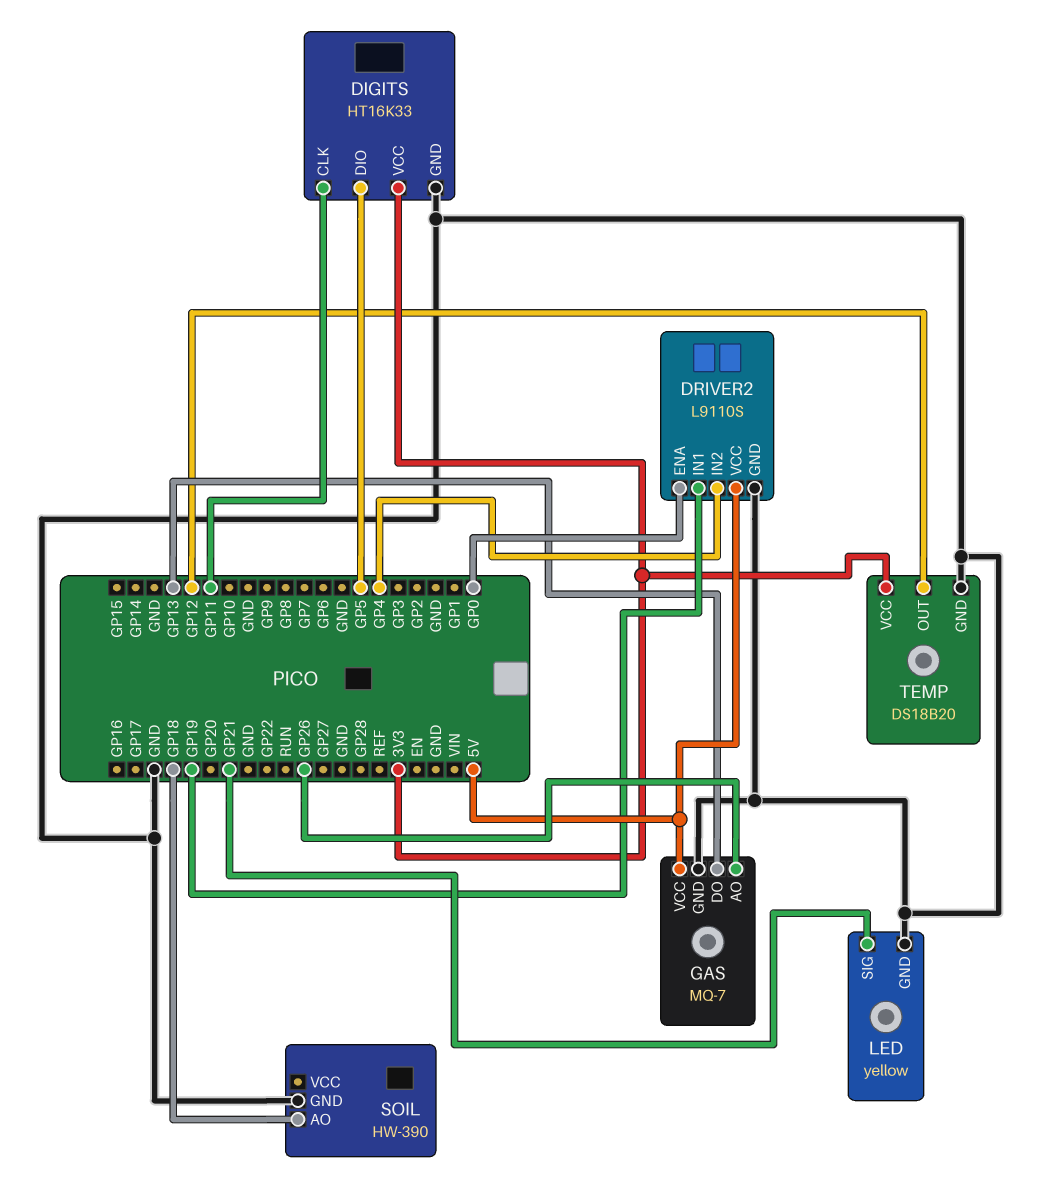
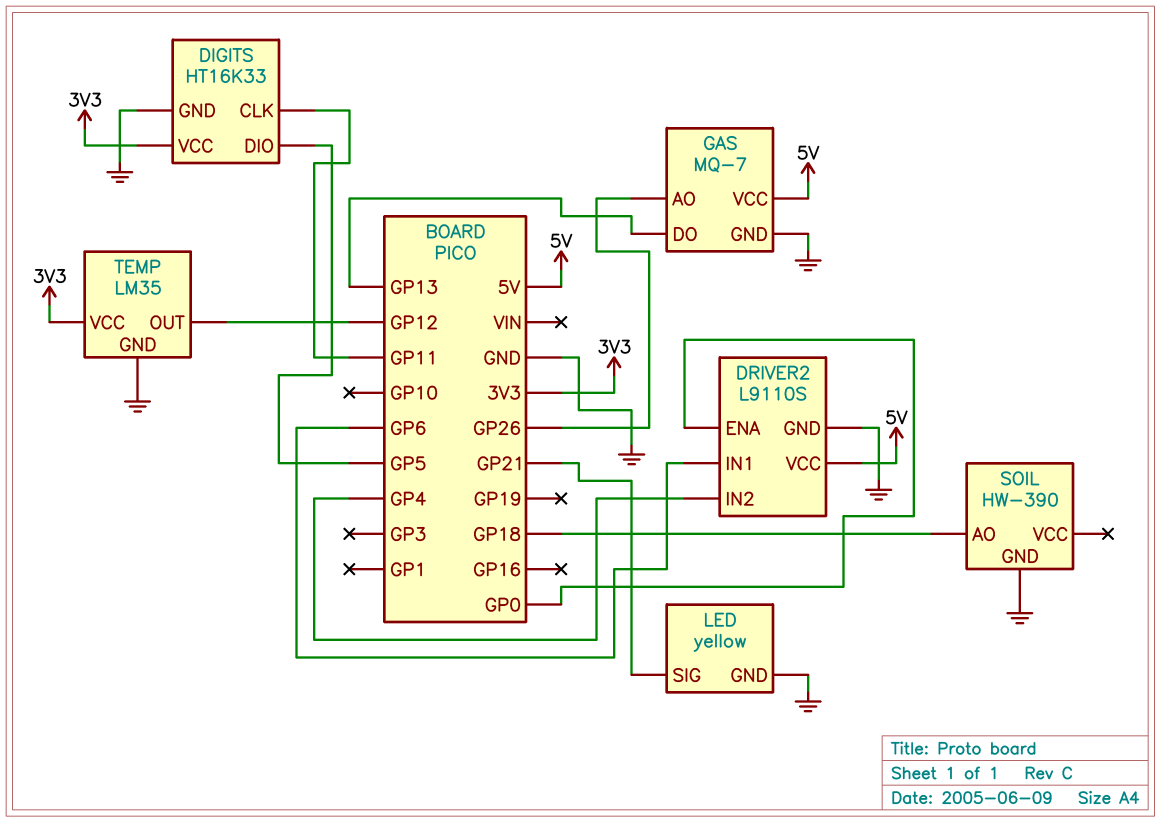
DRIVER2 pin IN1: GP19 -> GP6
TEMP: DS18B20 -> LM35

